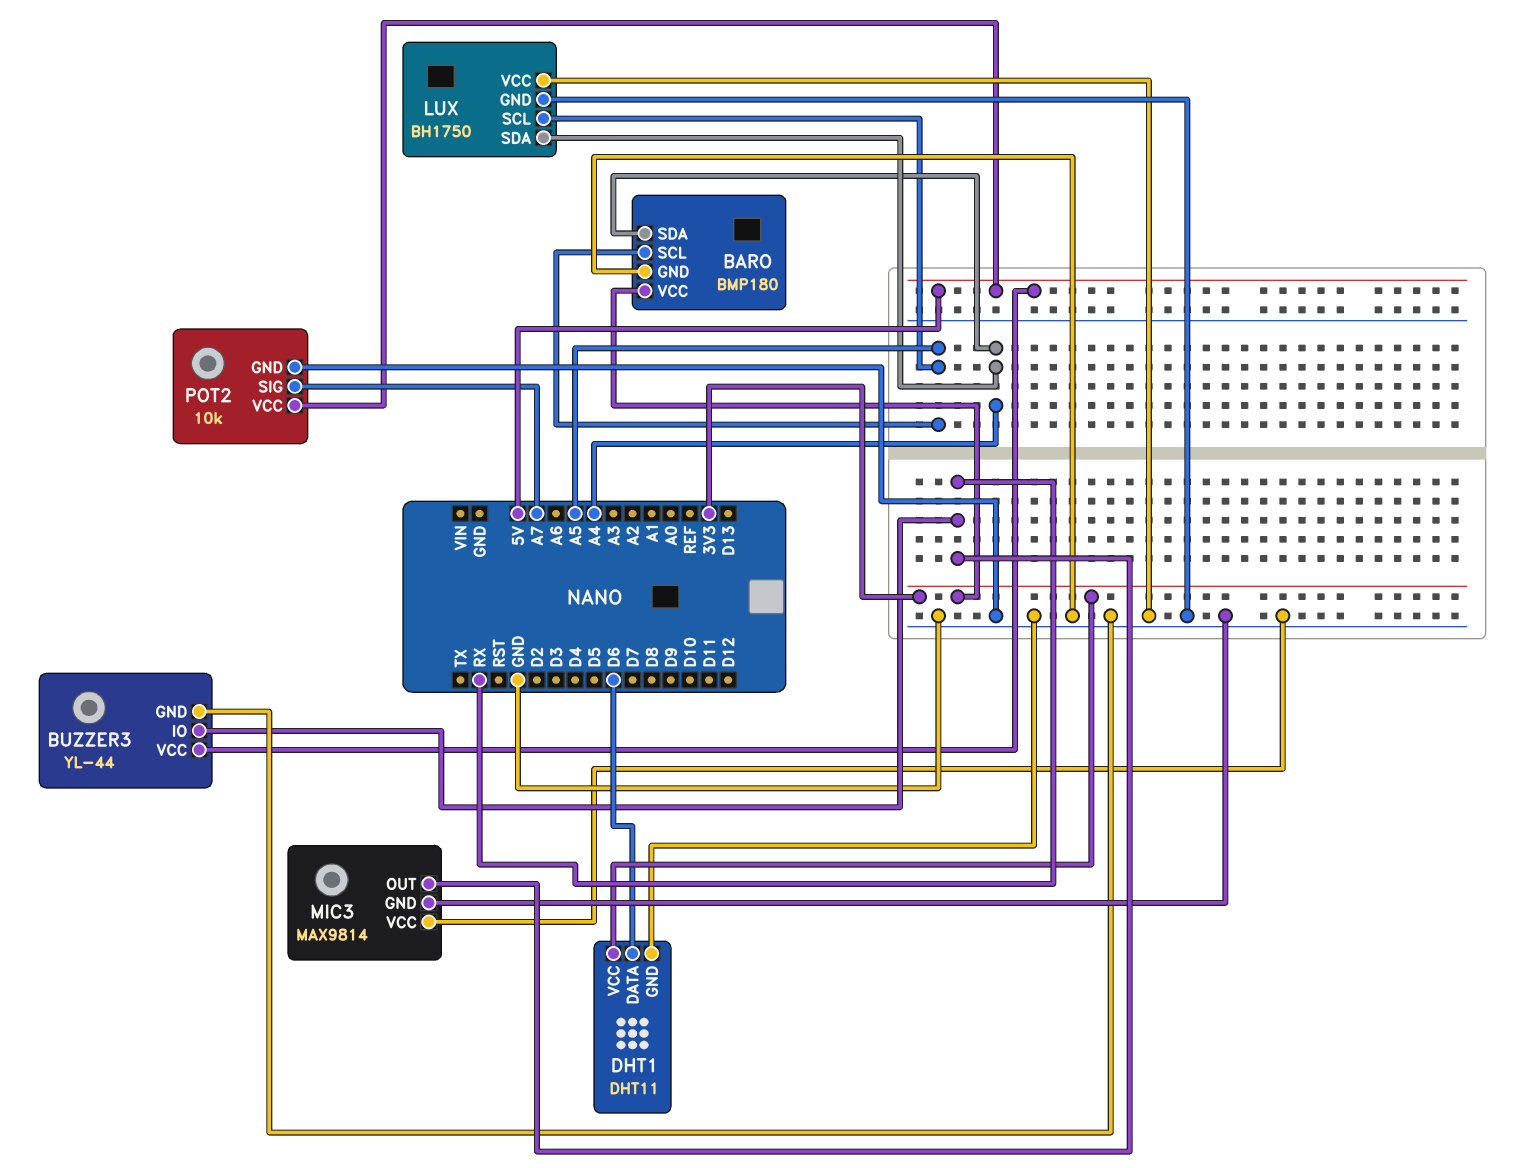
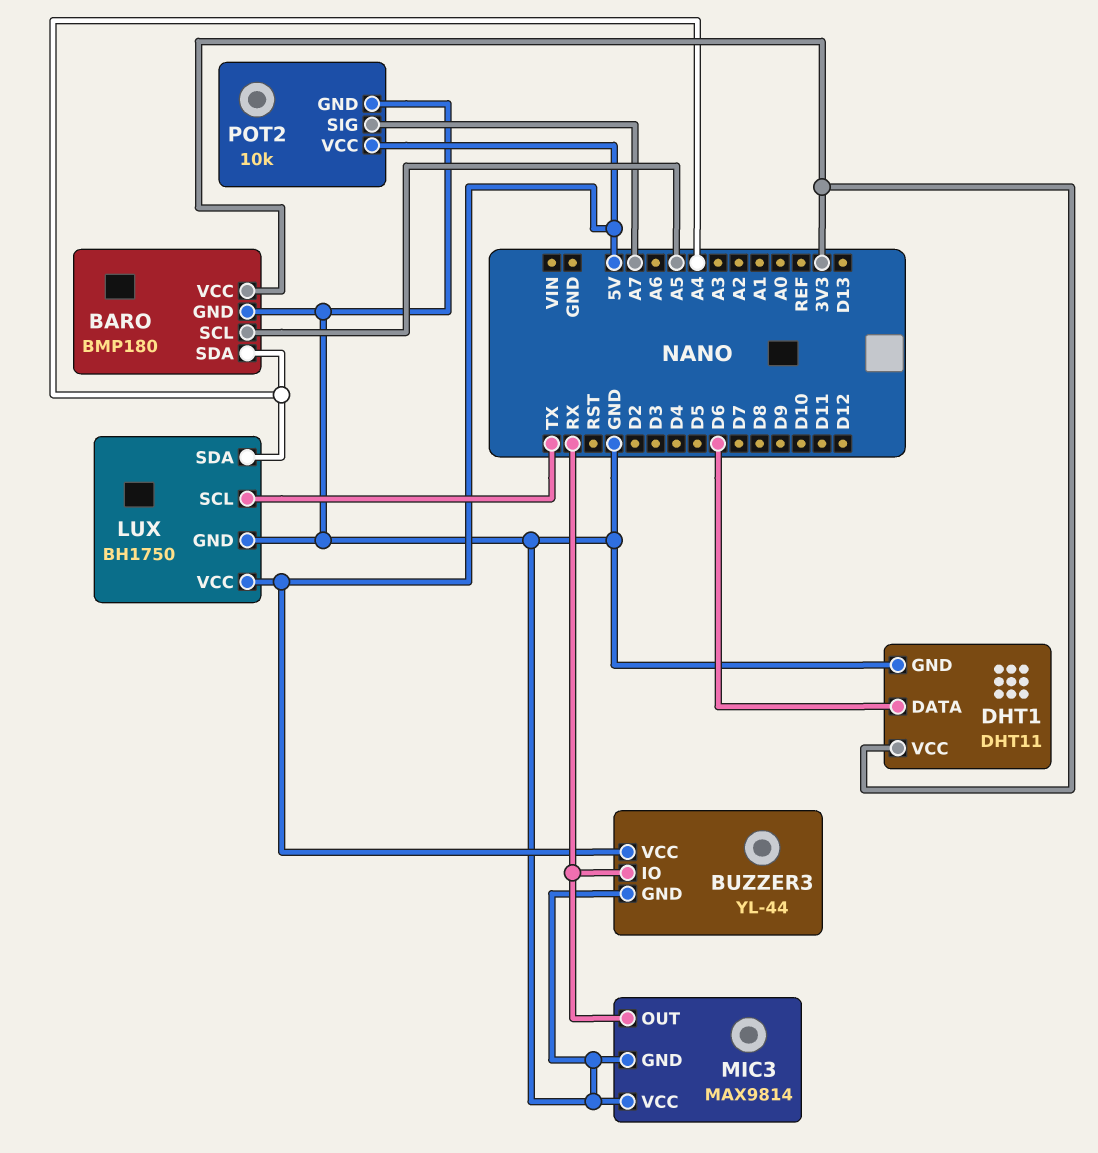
LUX pin SCL: A5 -> TX
LUX pin VCC: GND -> 5V

